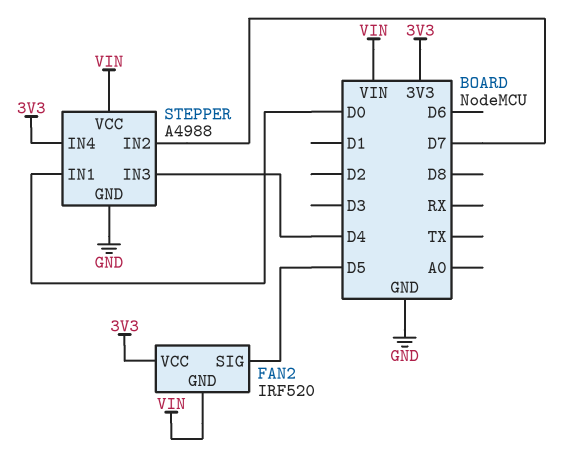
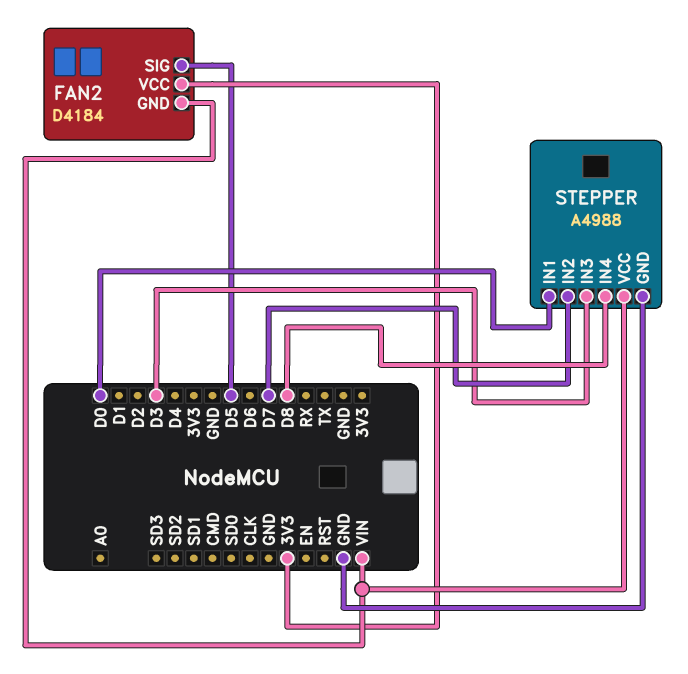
FAN2: IRF520 -> D4184
STEPPER pin IN3: D4 -> D3
STEPPER pin IN4: 3V3 -> D8

